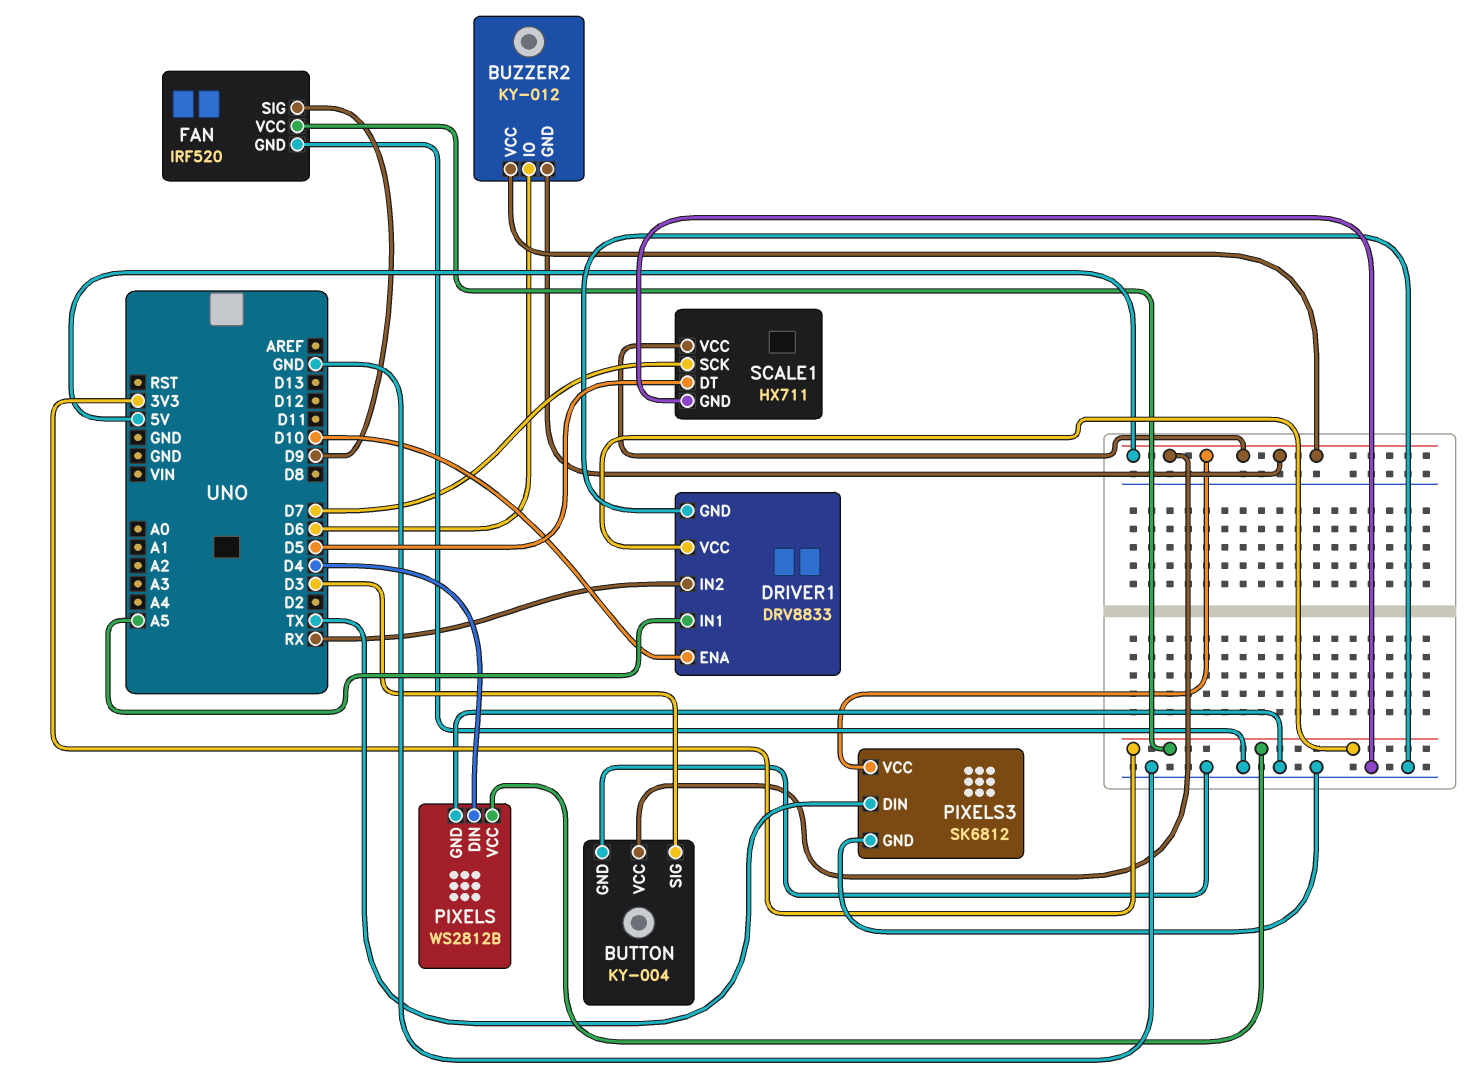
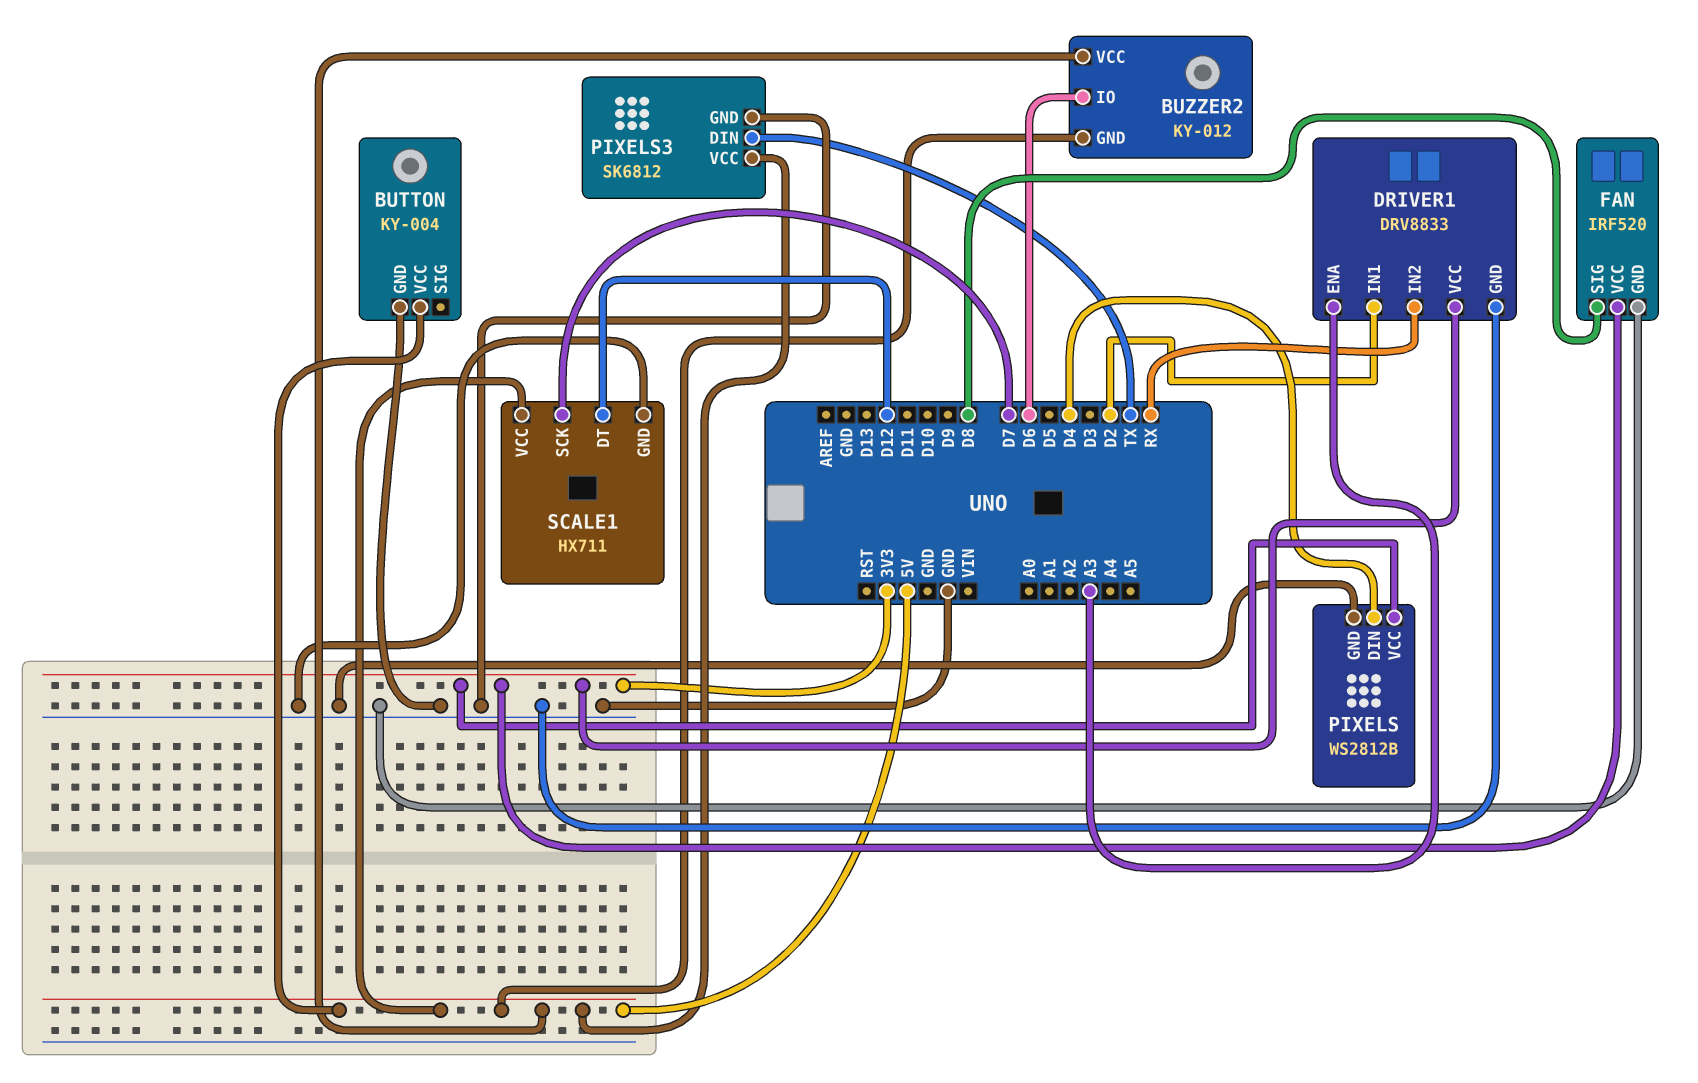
BUTTON pin SIG: D3 -> none
DRIVER1 pin ENA: D10 -> A3
DRIVER1 pin IN1: A5 -> D2
FAN pin SIG: D9 -> D8
SCALE1 pin DT: D5 -> D12

